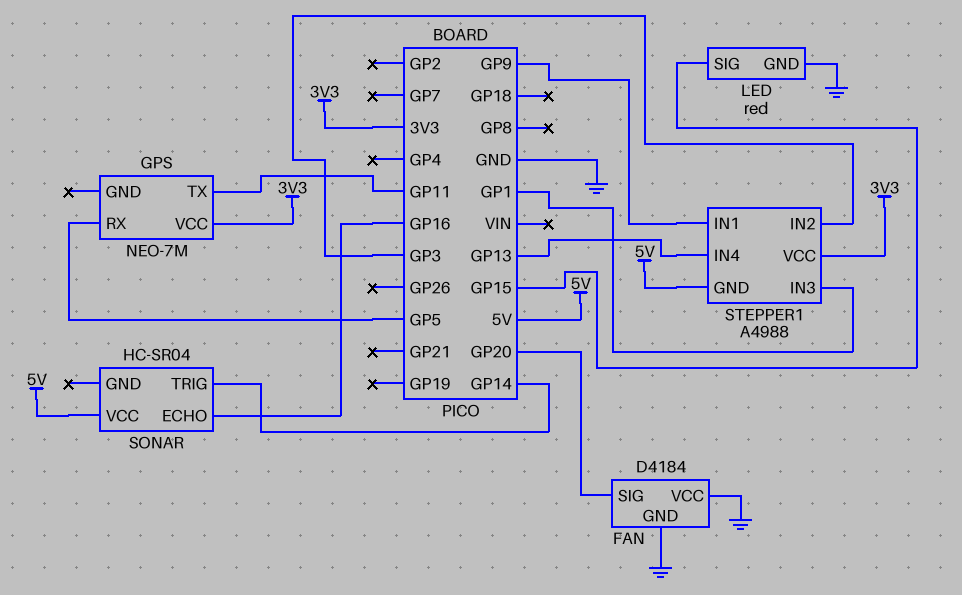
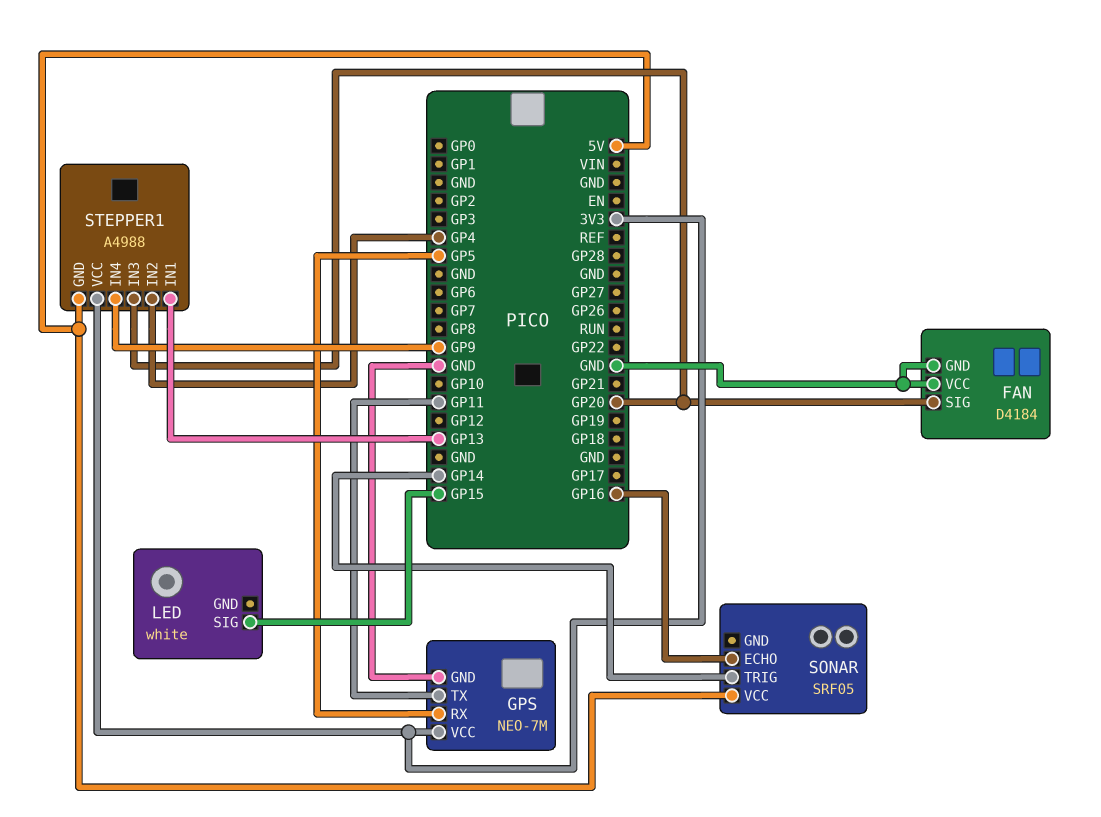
GPS pin GND: none -> GND
LED: red -> white
LED pin GND: GND -> none
SONAR: HC-SR04 -> SRF05
STEPPER1 pin IN1: GP9 -> GP13
STEPPER1 pin IN2: GP3 -> GP4
STEPPER1 pin IN3: GP1 -> GP20
STEPPER1 pin IN4: GP13 -> GP9

